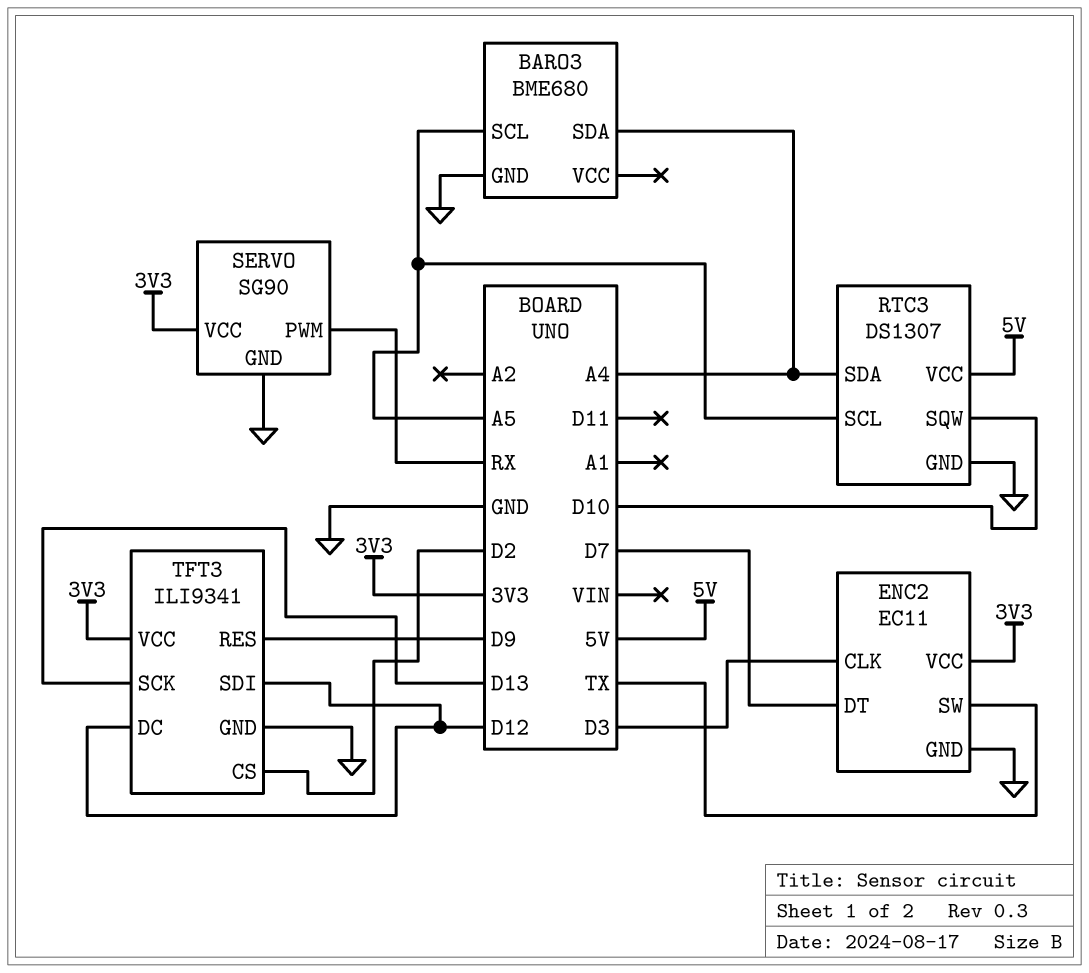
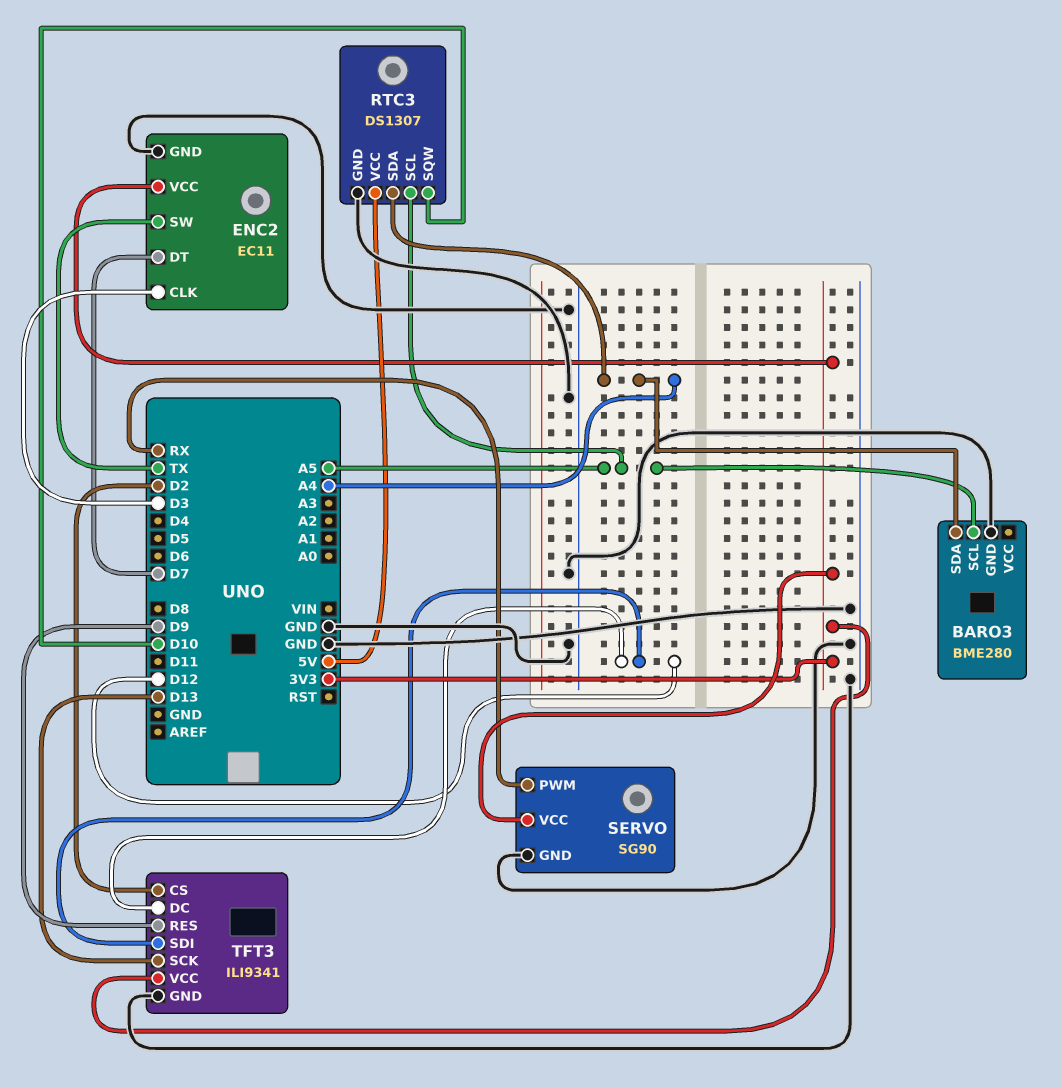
BARO3: BME680 -> BME280

